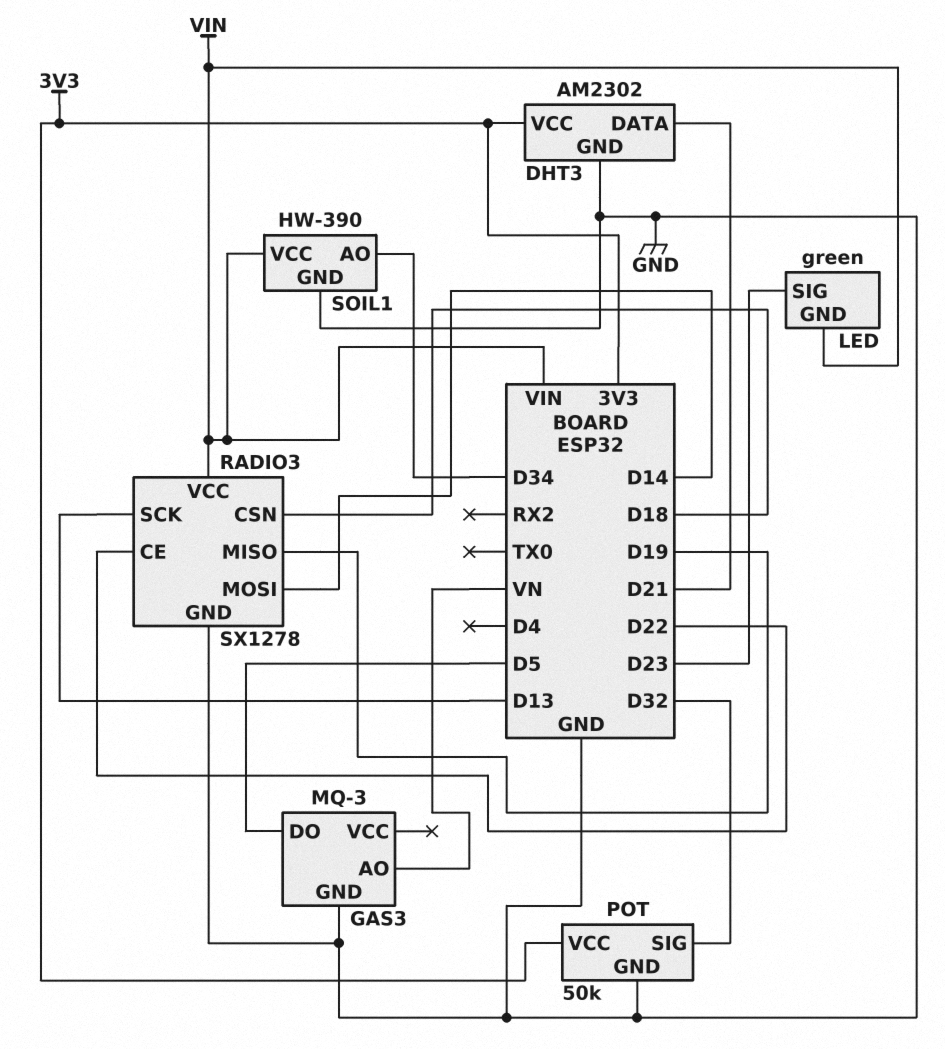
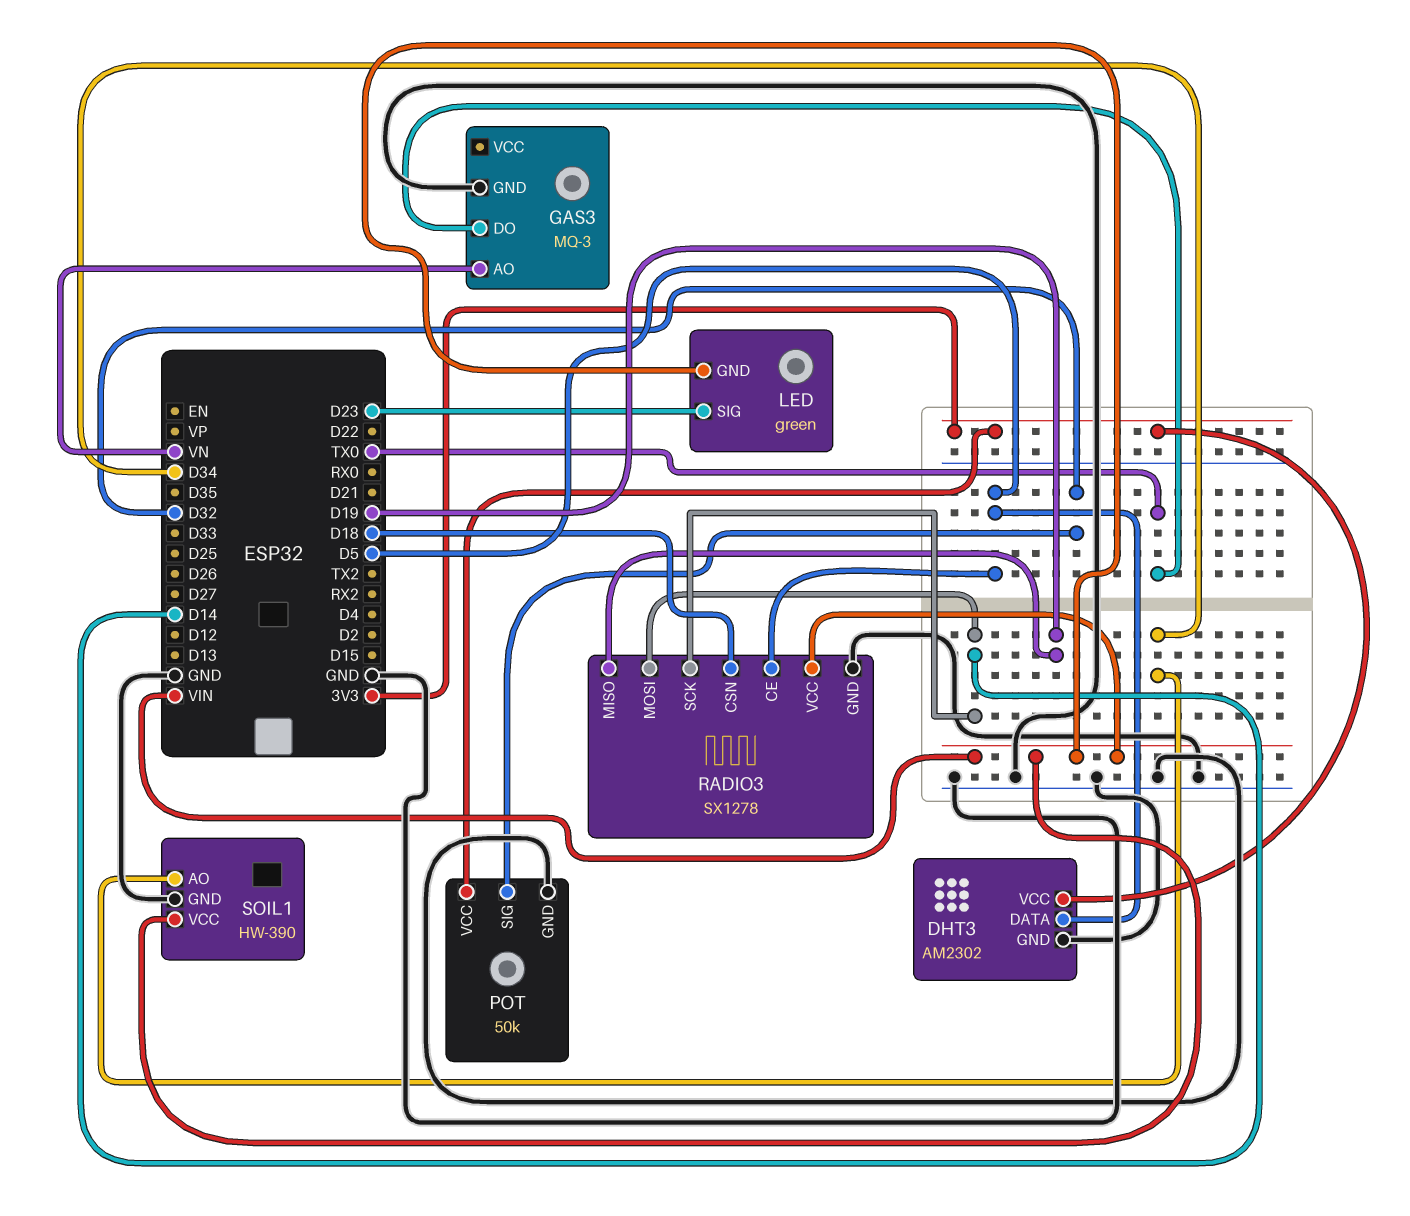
DHT3 pin DATA: D21 -> D5
GAS3 pin DO: D5 -> TX0
RADIO3 pin CE: D22 -> D5
RADIO3 pin SCK: D13 -> D14

